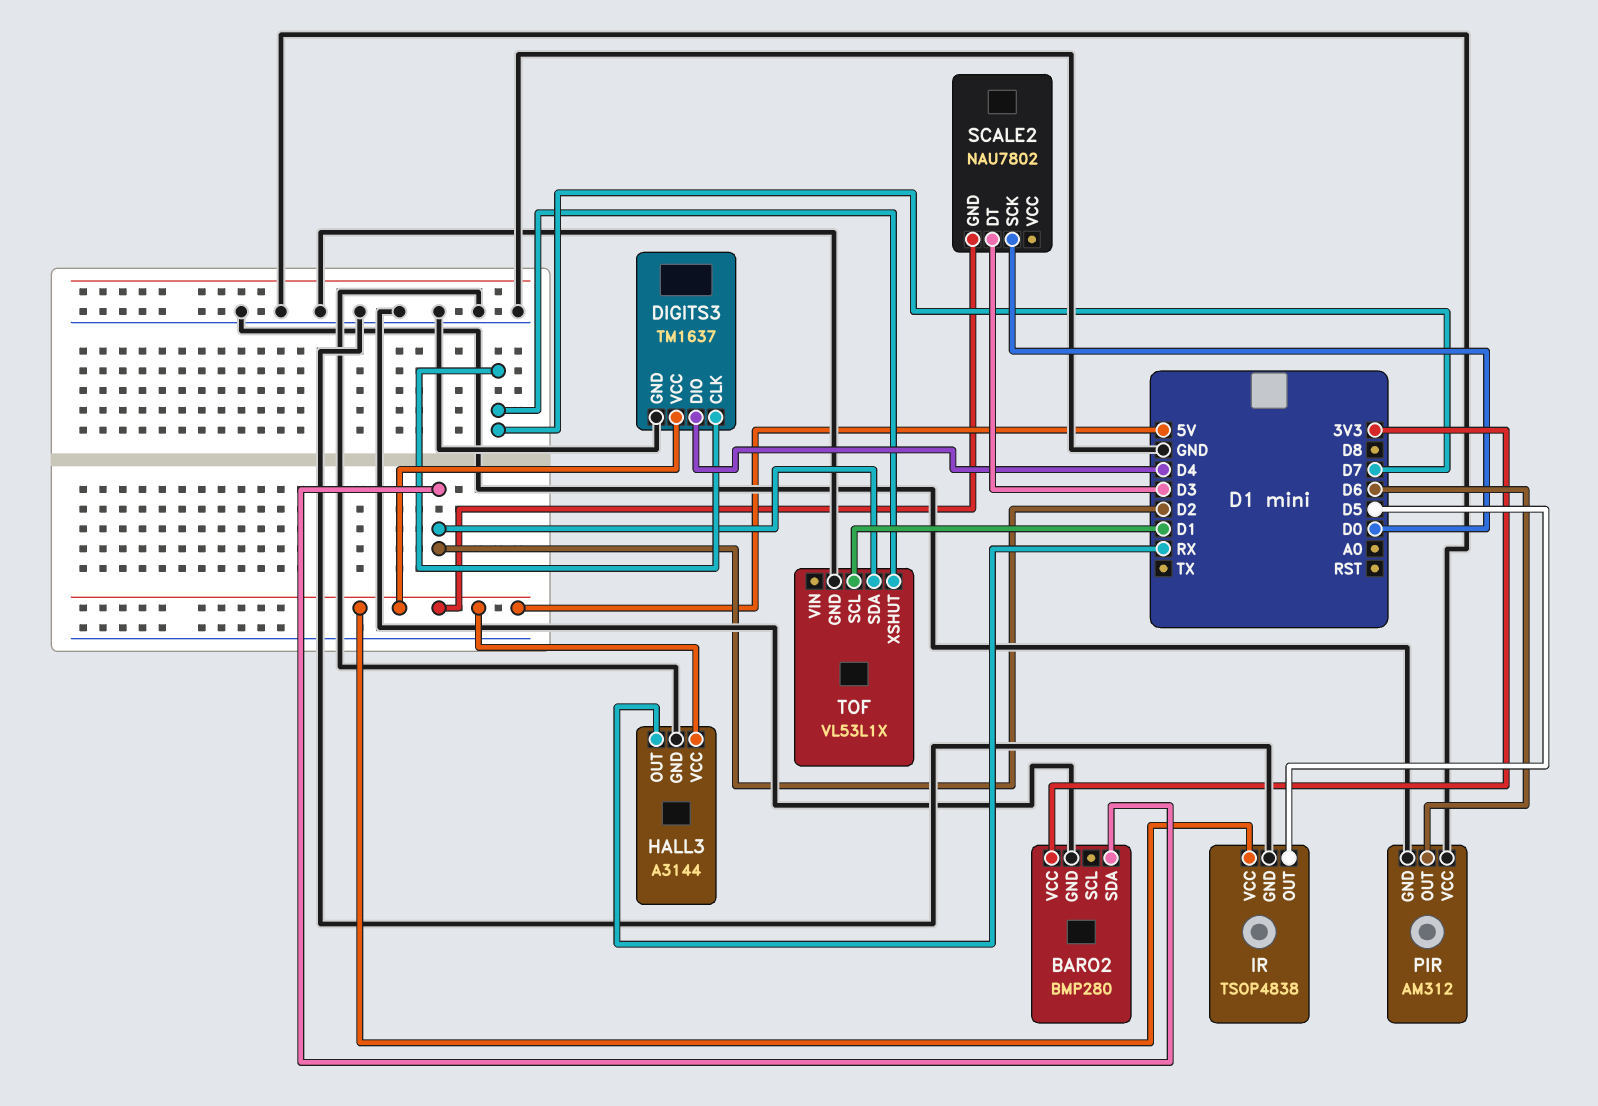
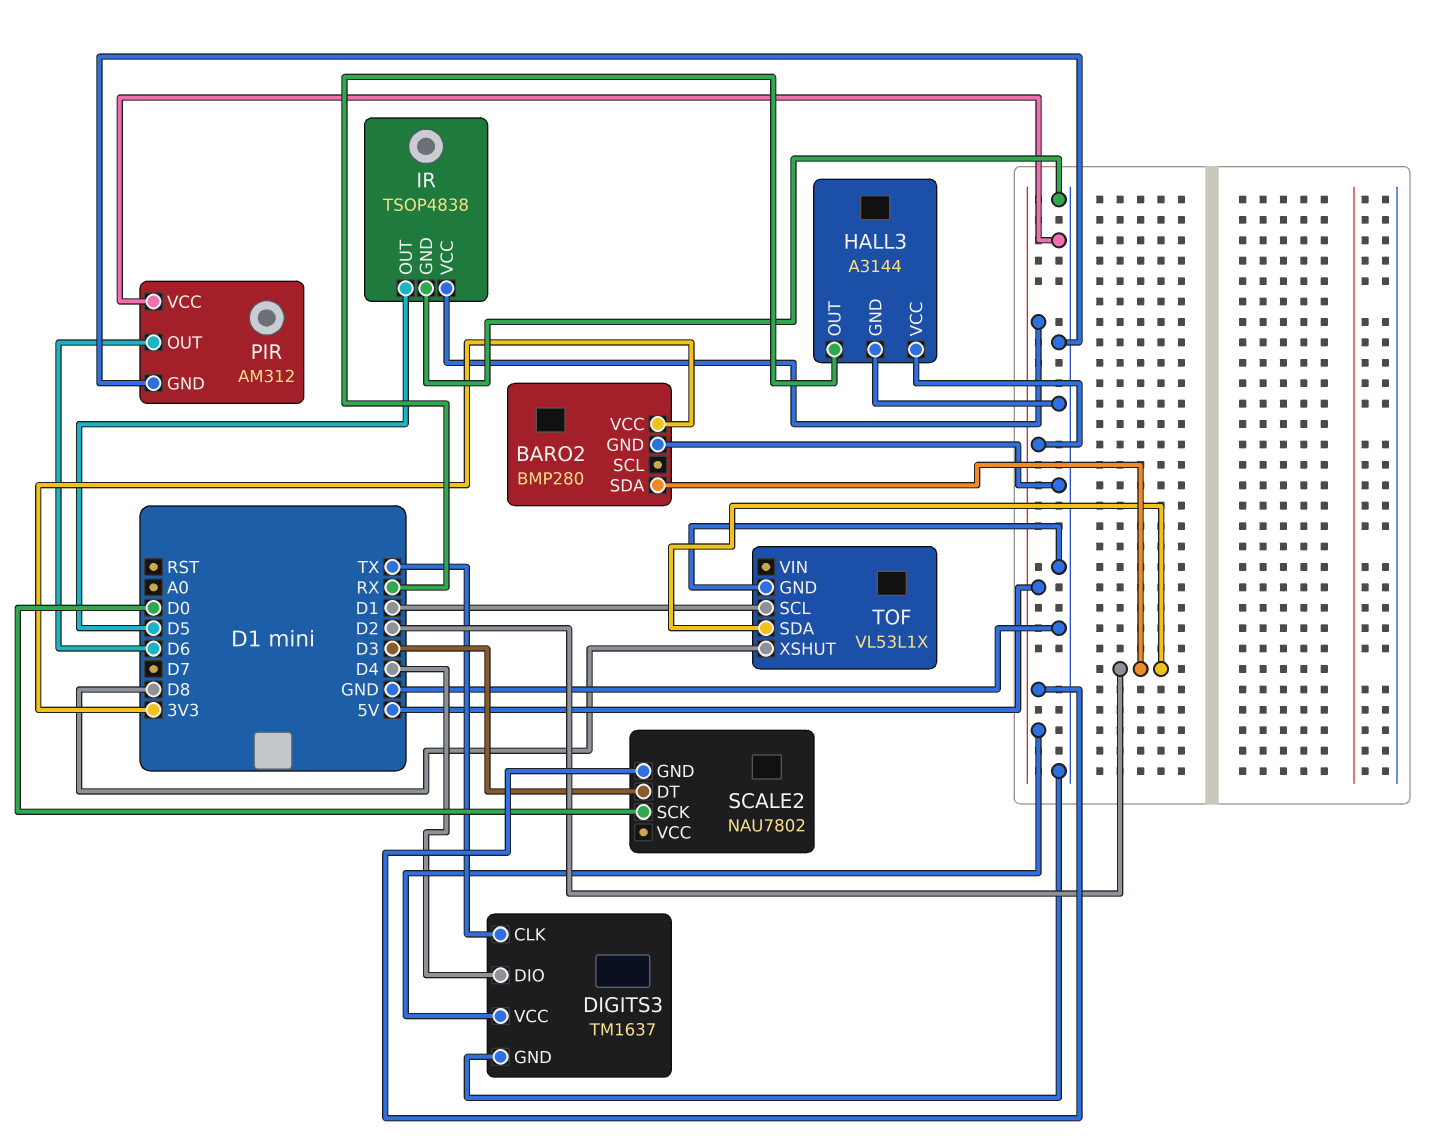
DIGITS3 pin CLK: D7 -> TX
TOF pin XSHUT: D7 -> D8

